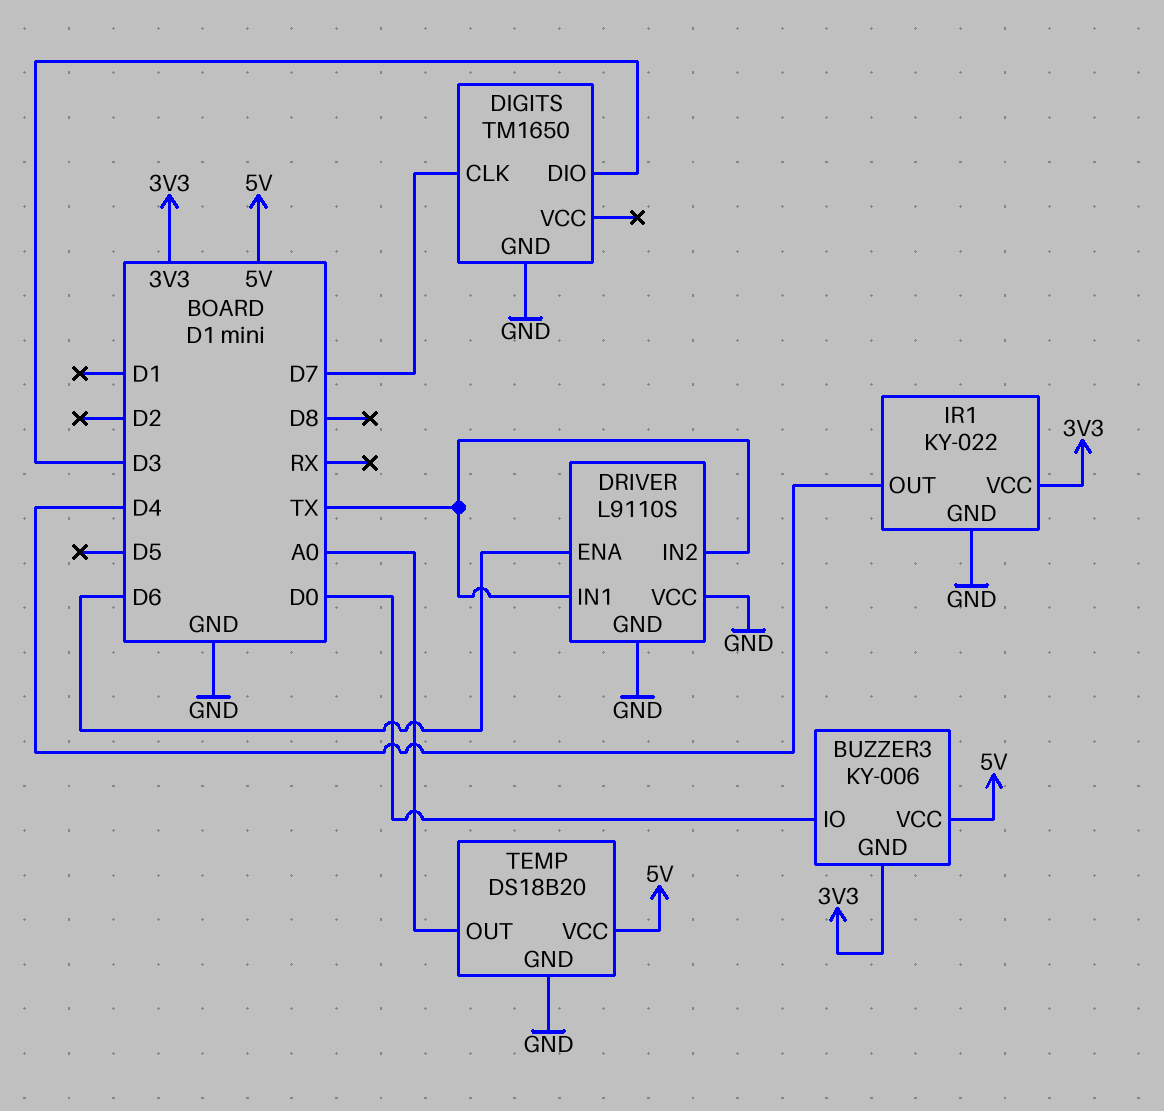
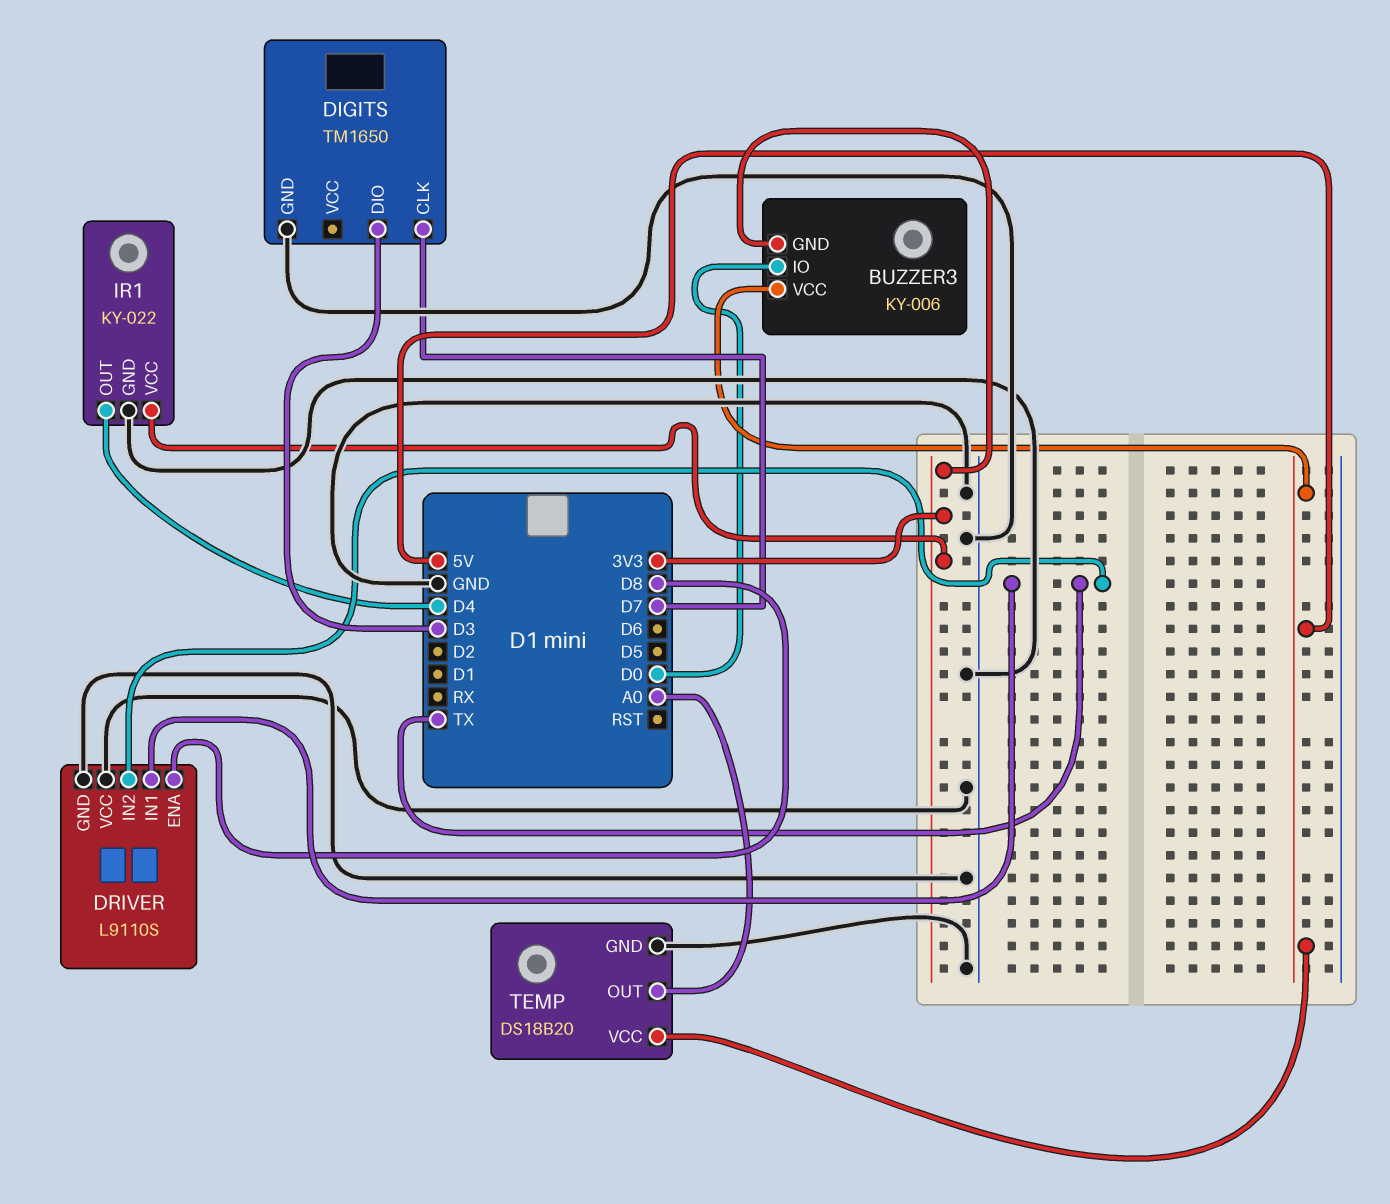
DRIVER pin ENA: D6 -> D8

